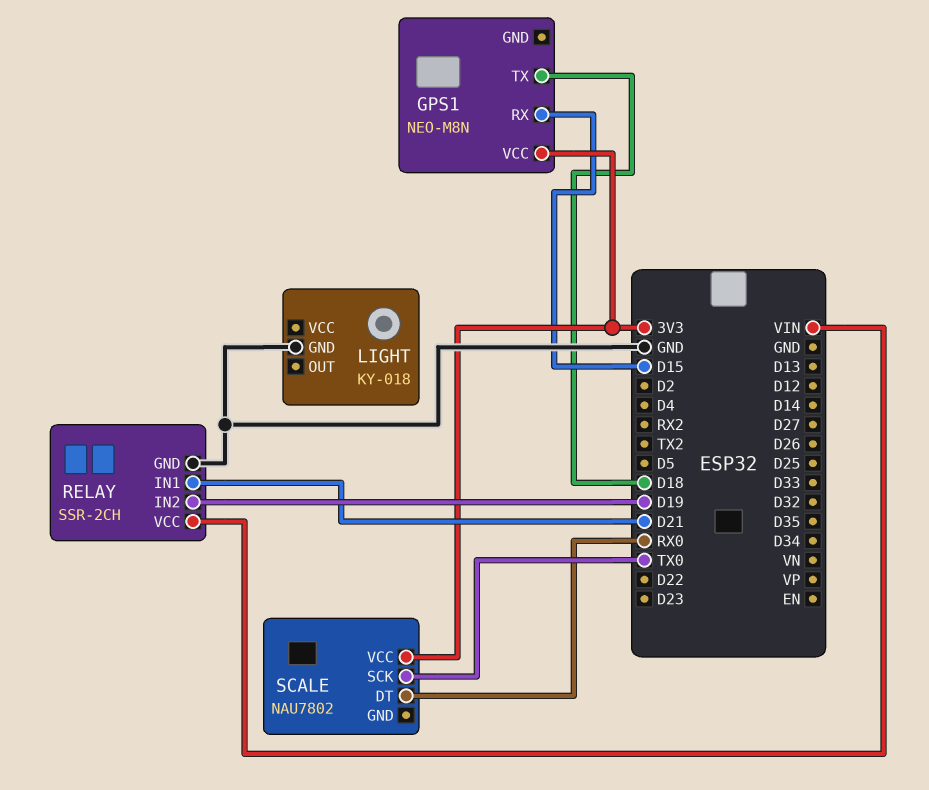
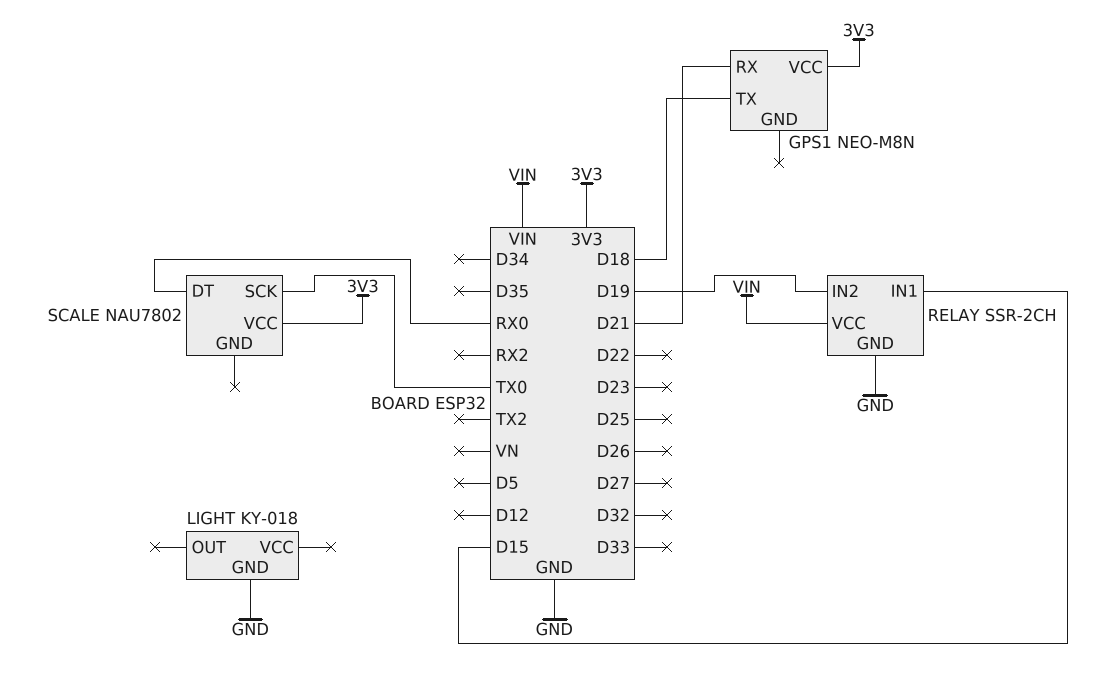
GPS1 pin RX: D15 -> D21
RELAY pin IN1: D21 -> D15

